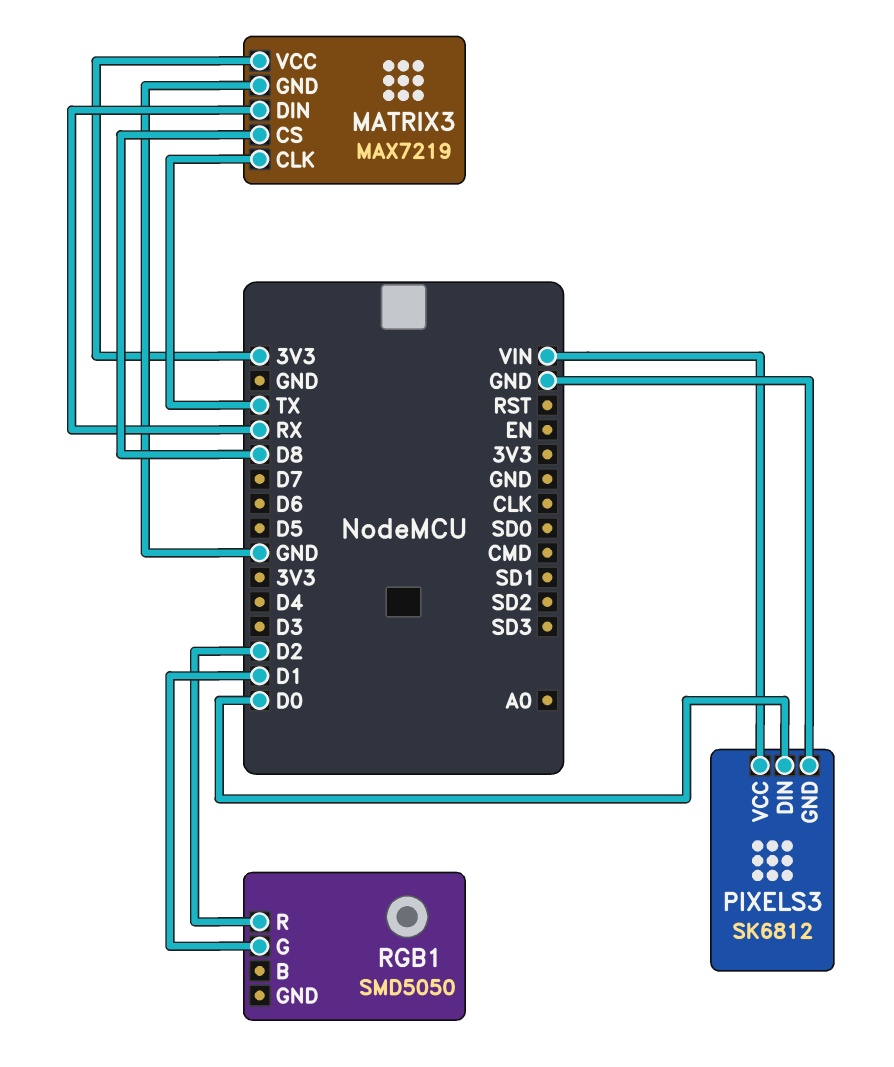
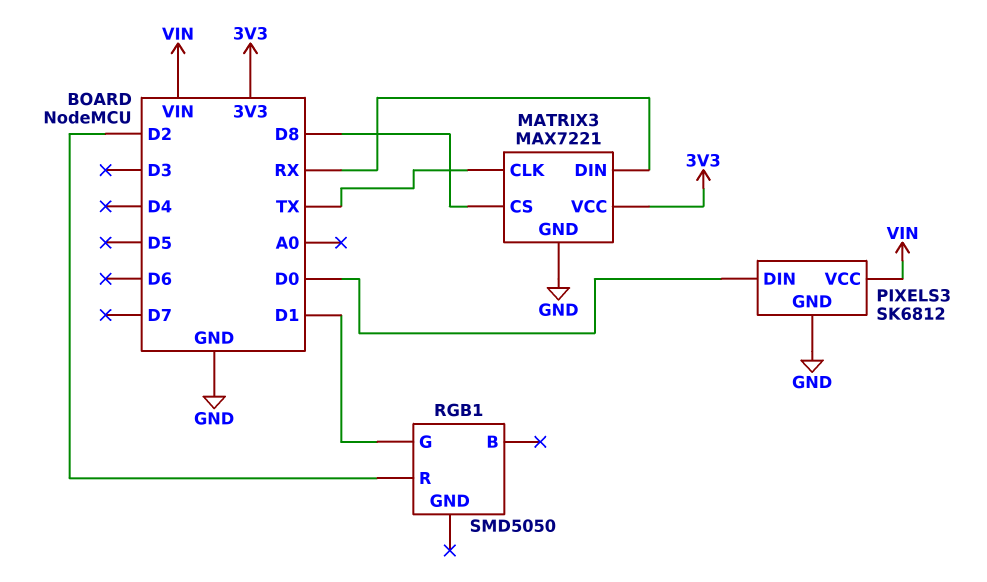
MATRIX3: MAX7219 -> MAX7221

